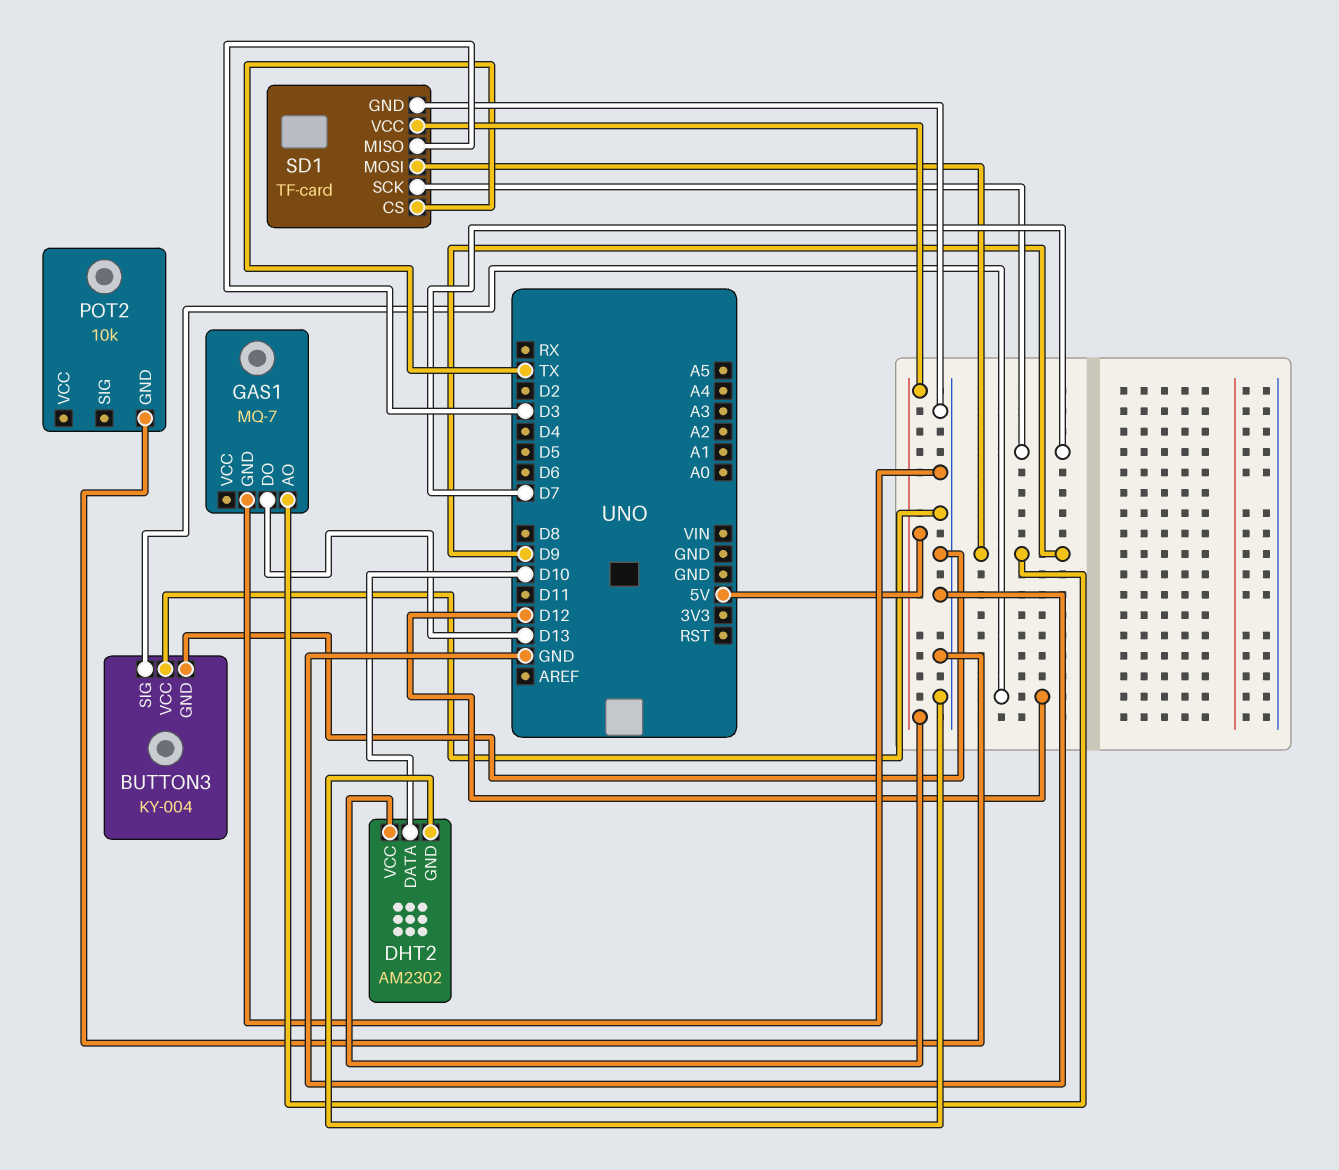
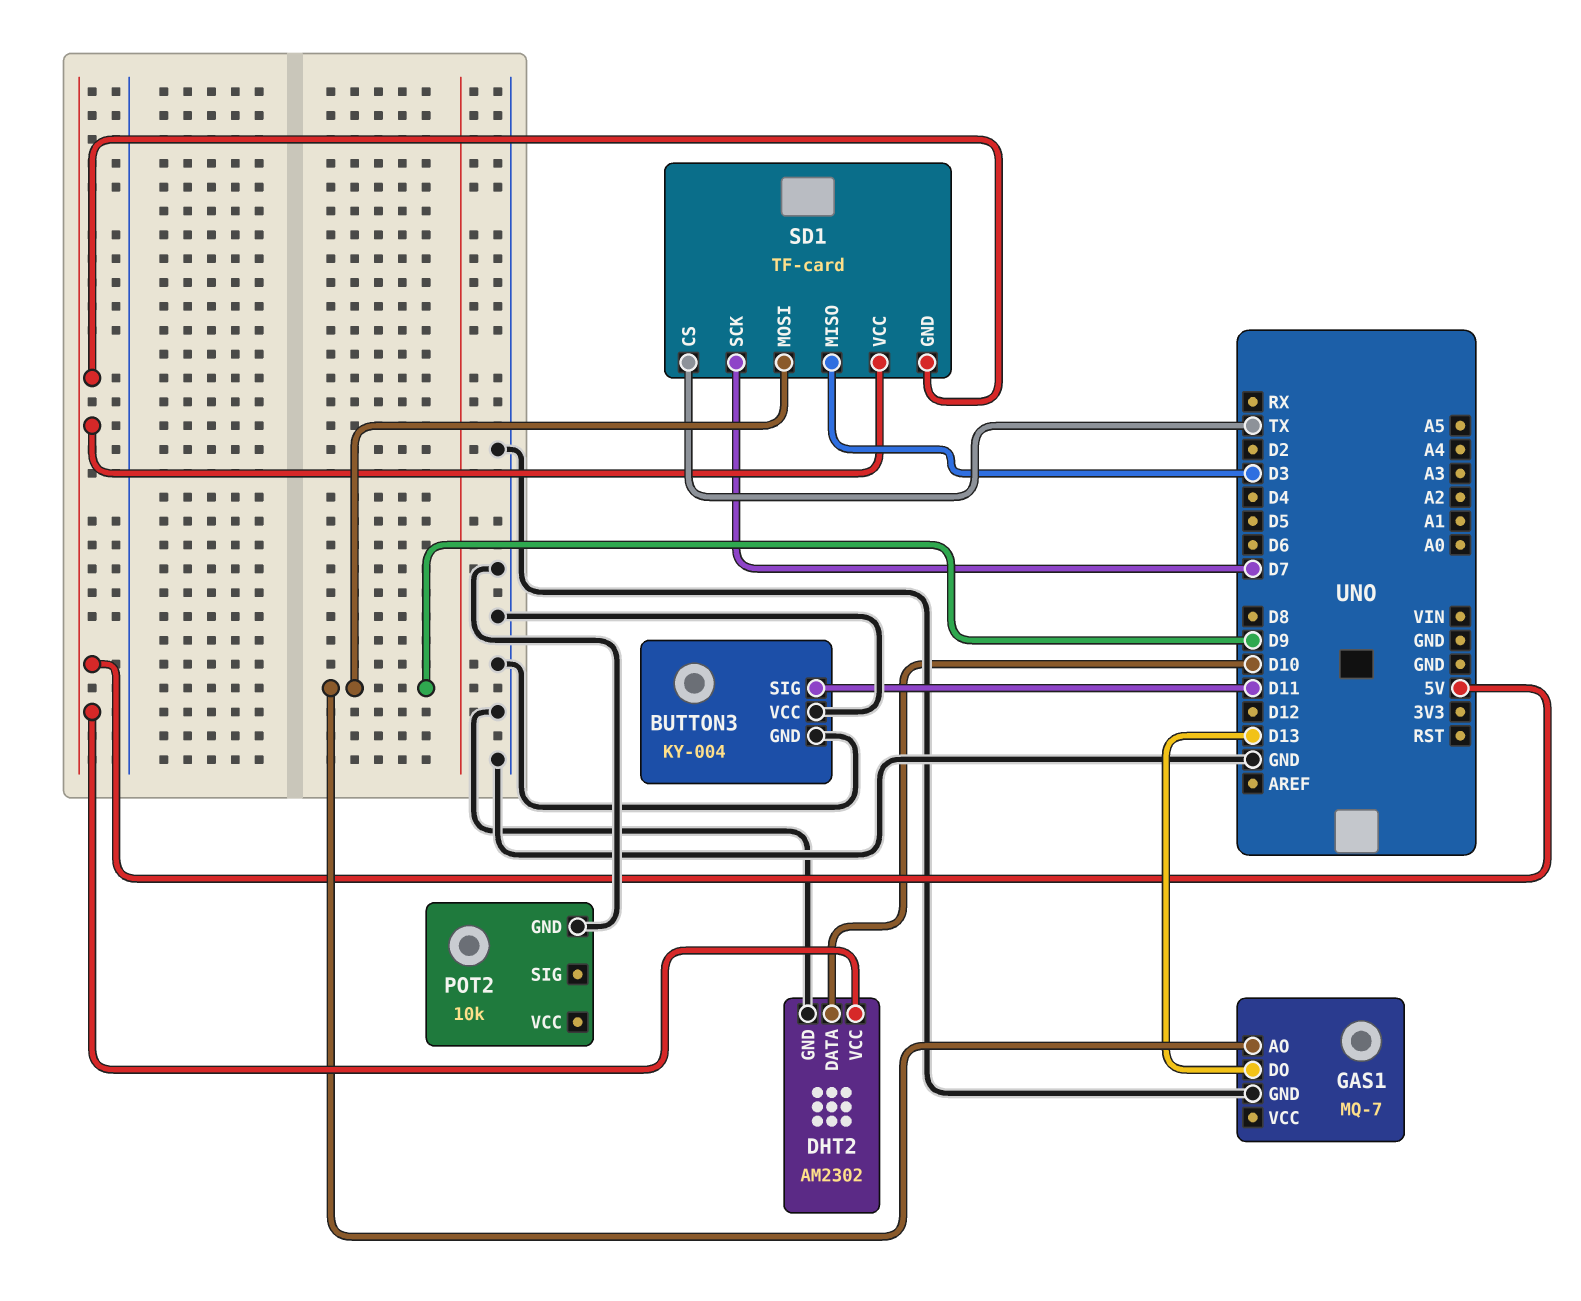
BUTTON3 pin SIG: D12 -> D11
SD1 pin GND: GND -> 5V

